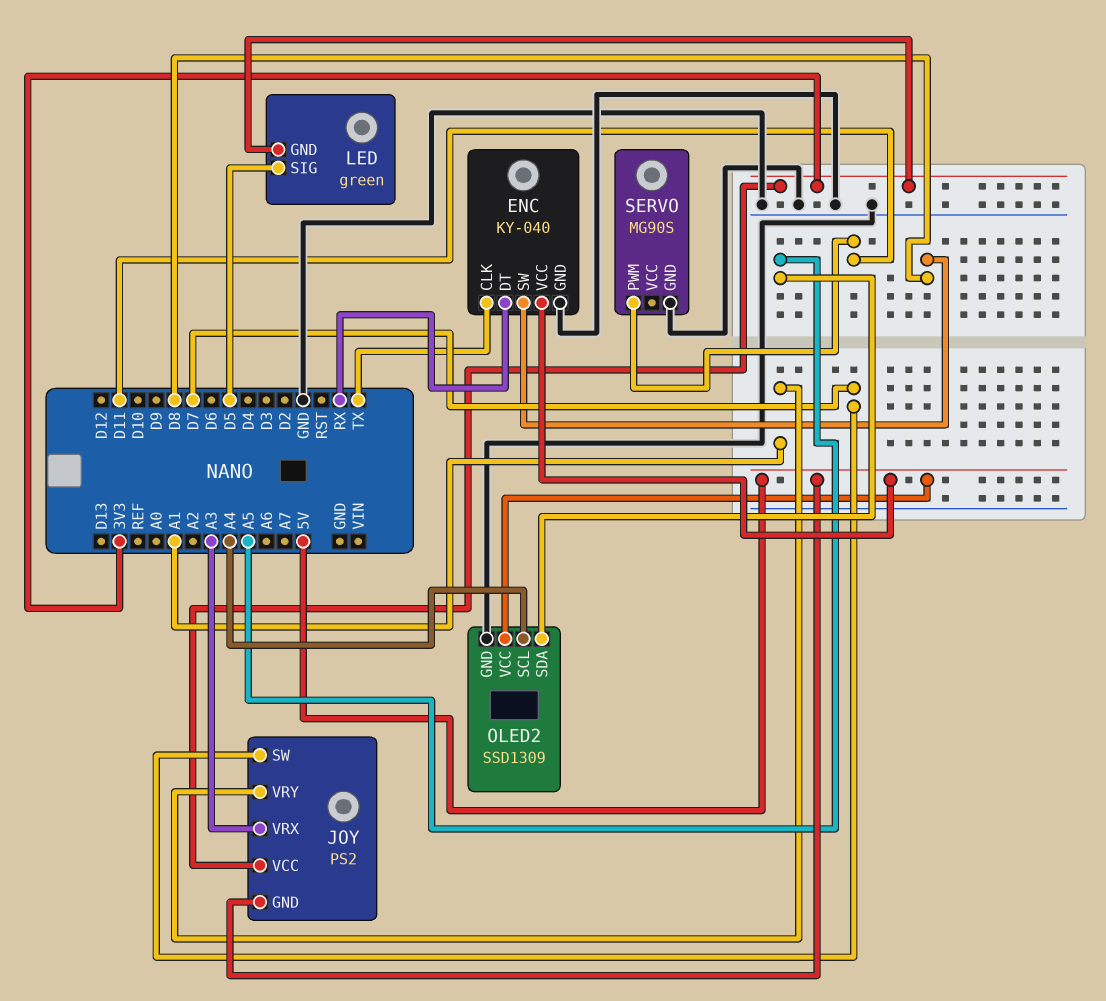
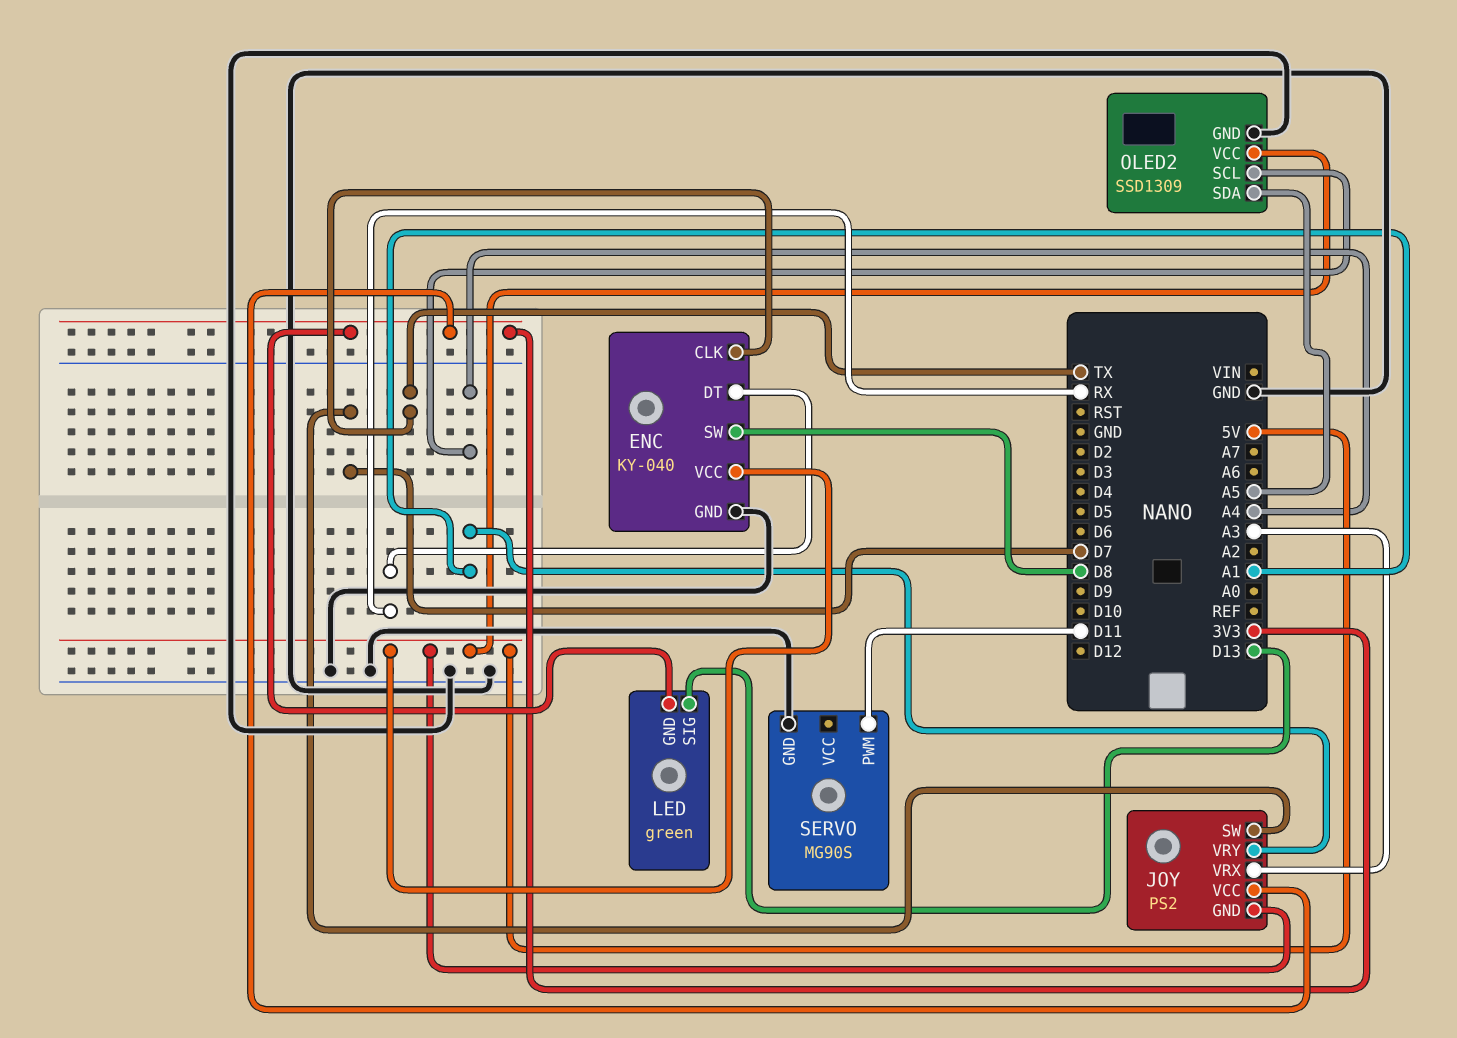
LED pin SIG: D5 -> D13

